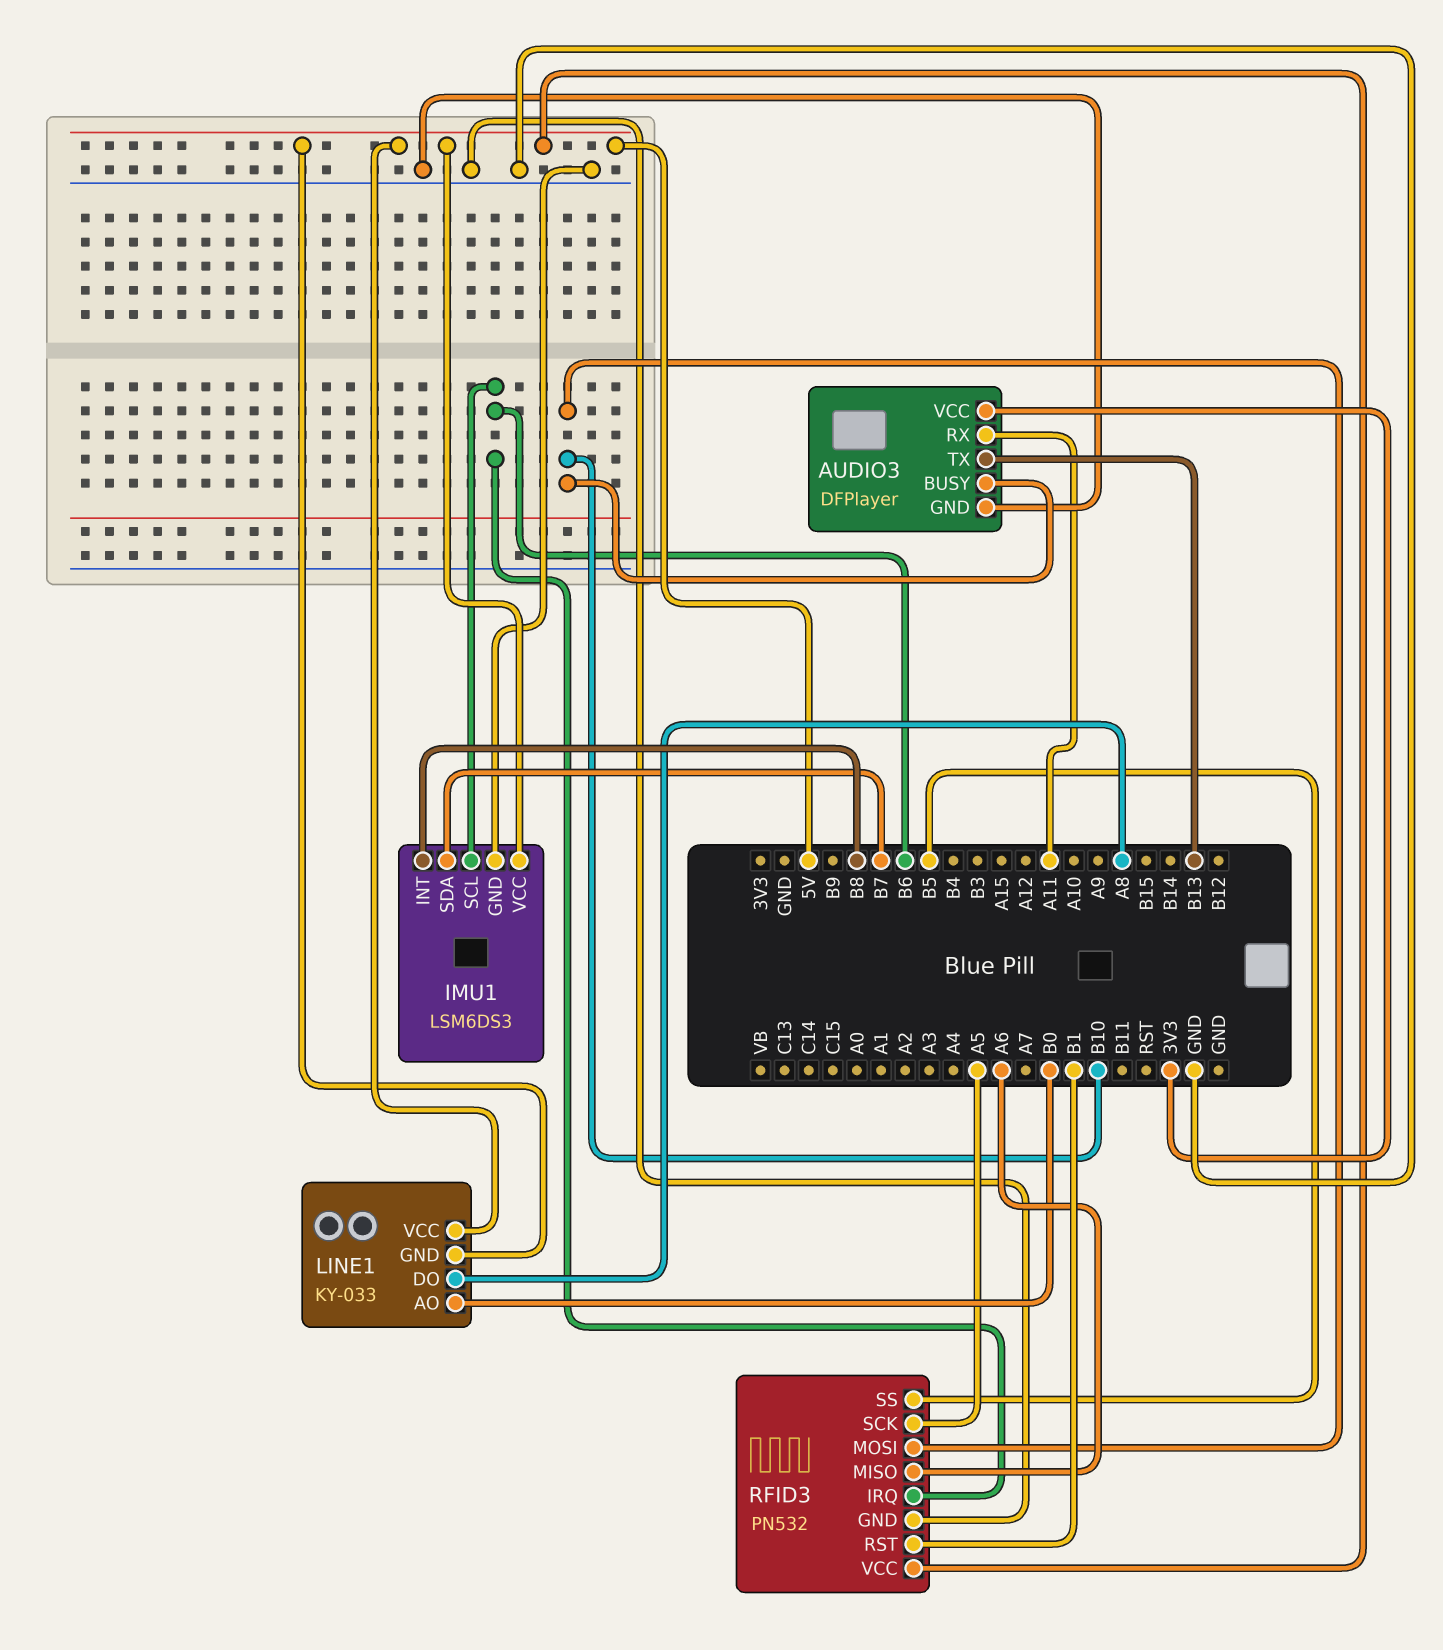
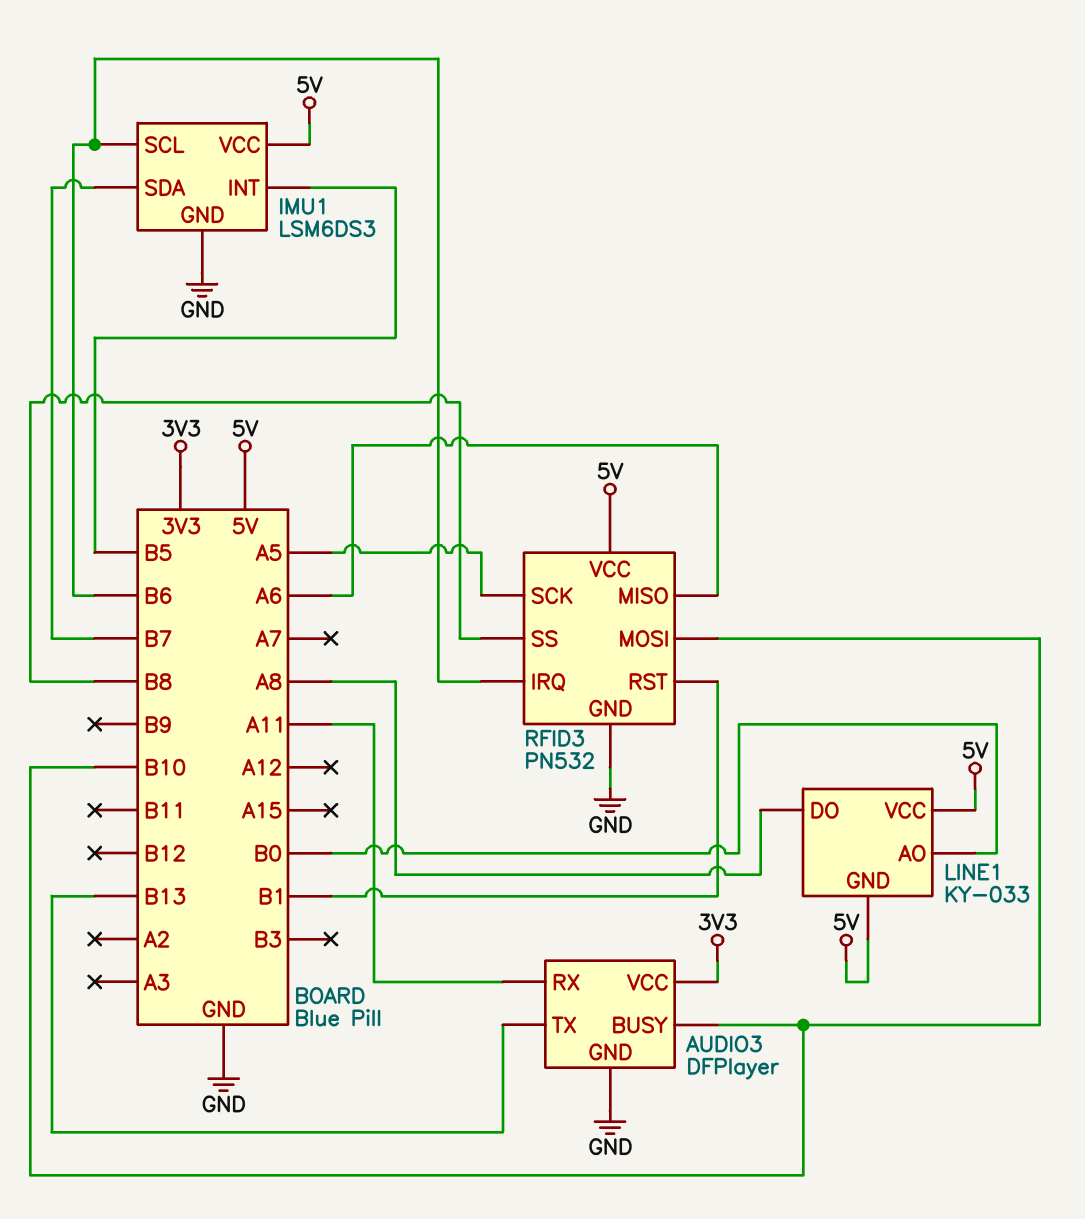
IMU1 pin INT: B8 -> B5
RFID3 pin SS: B5 -> B8

